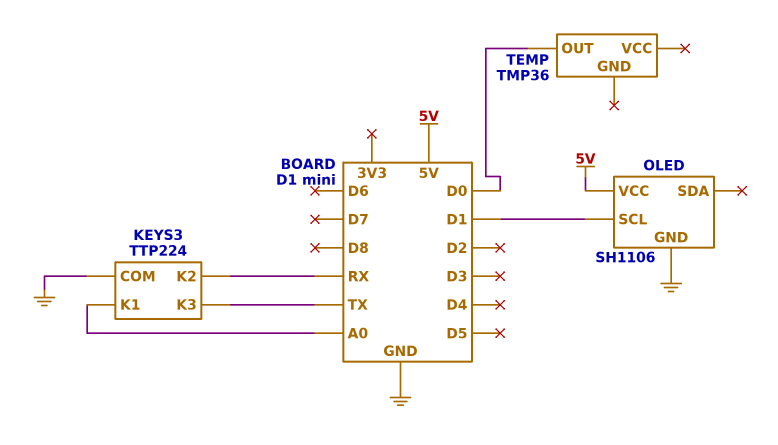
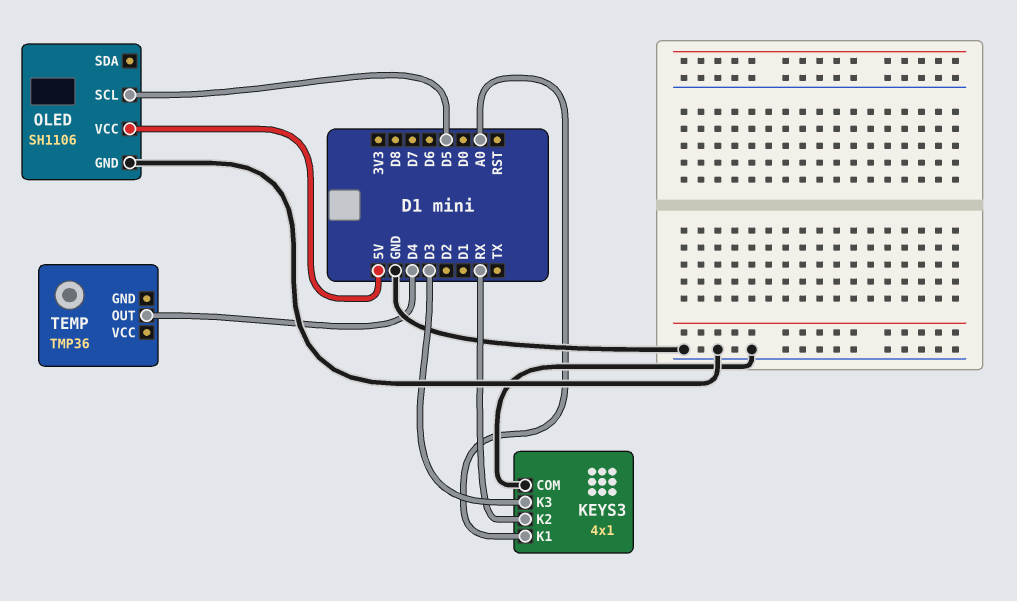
KEYS3: TTP224 -> 4x1
KEYS3 pin K3: TX -> D3
OLED pin SCL: D1 -> D5
TEMP pin OUT: D0 -> D4

